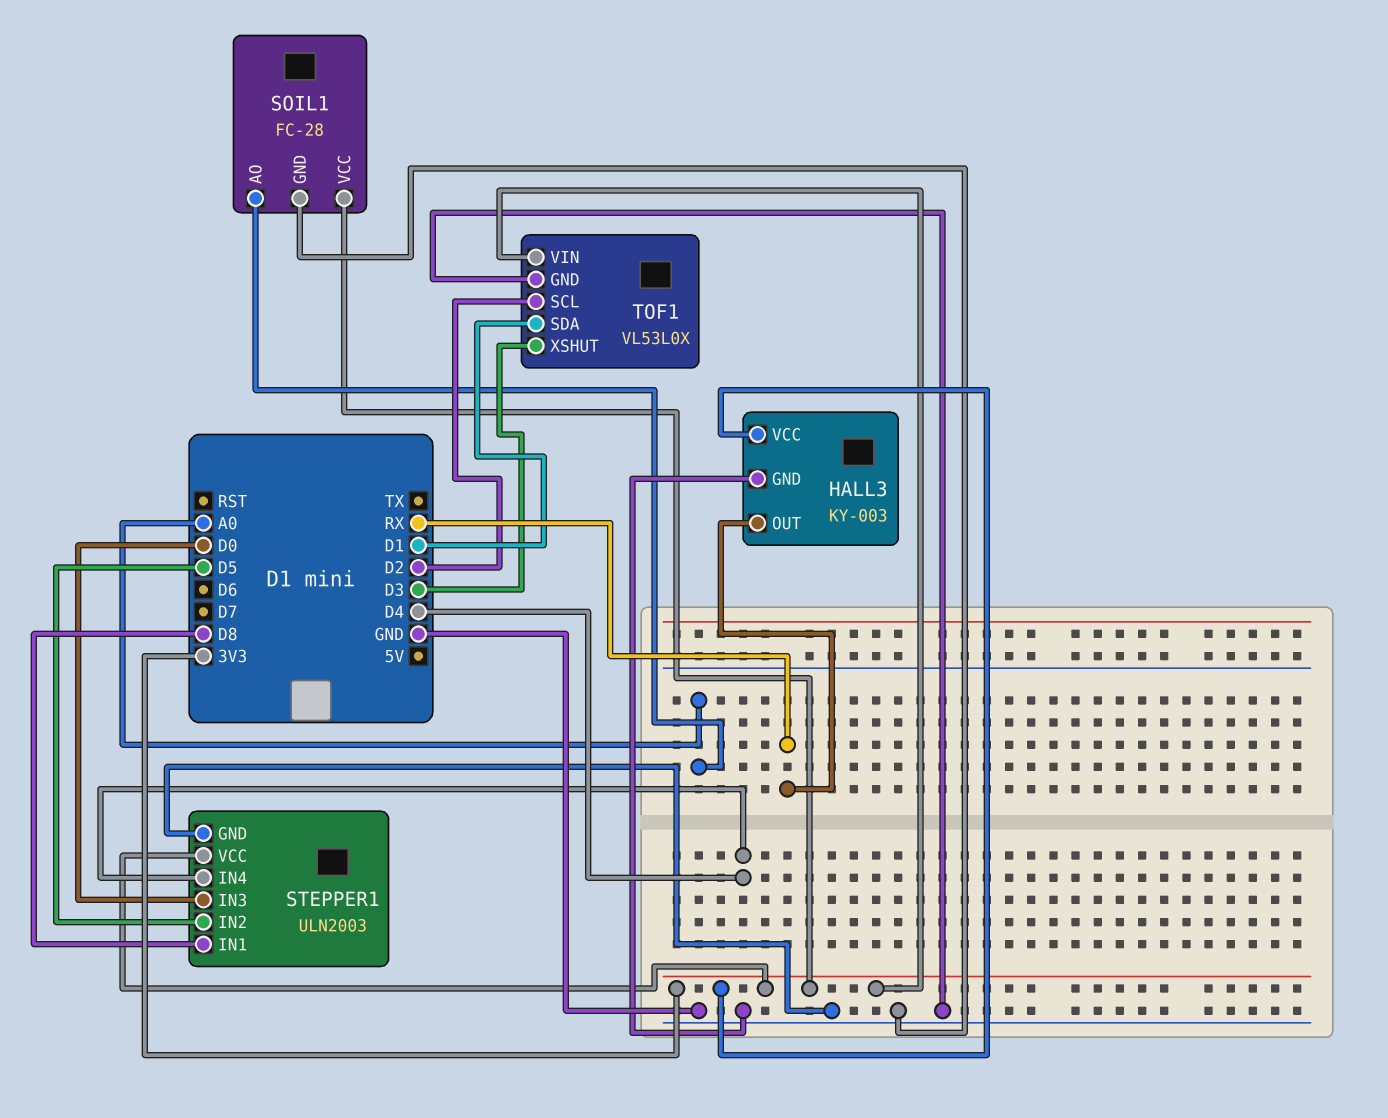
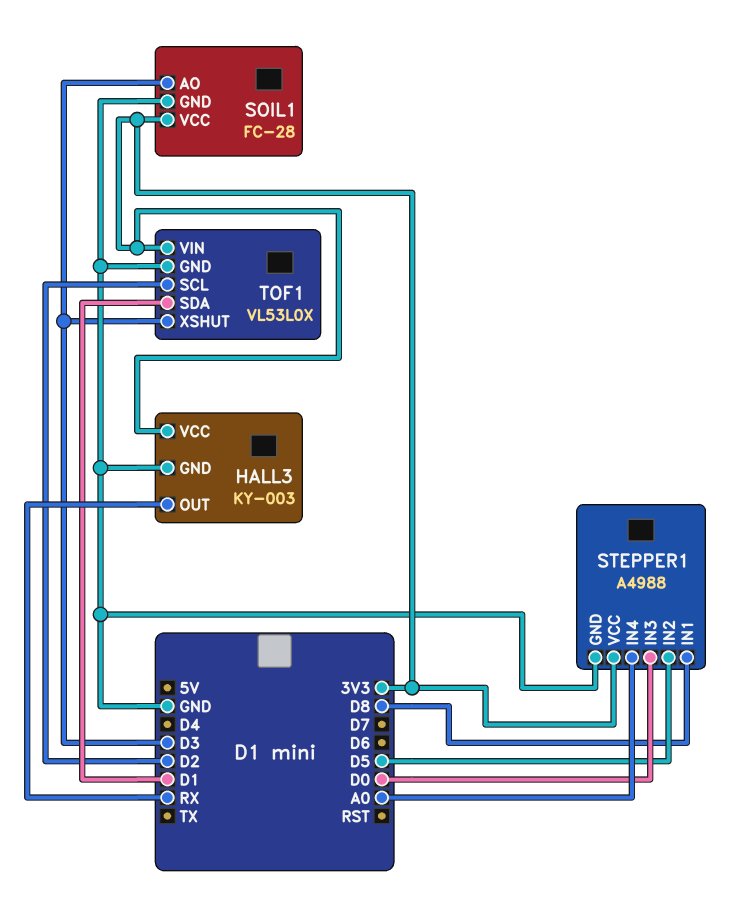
SOIL1 pin AO: A0 -> D3
STEPPER1: ULN2003 -> A4988
STEPPER1 pin IN4: D4 -> A0

